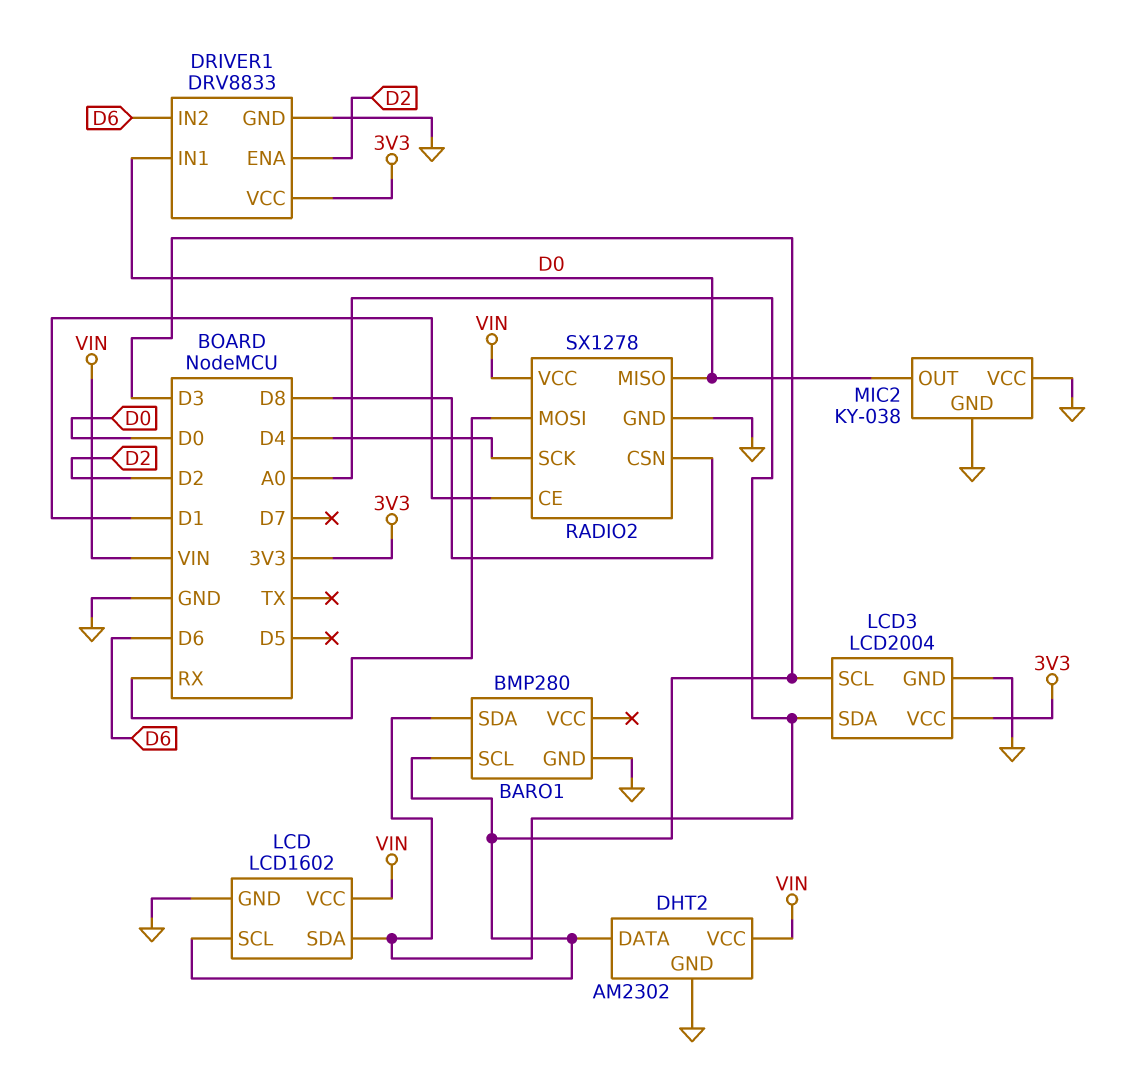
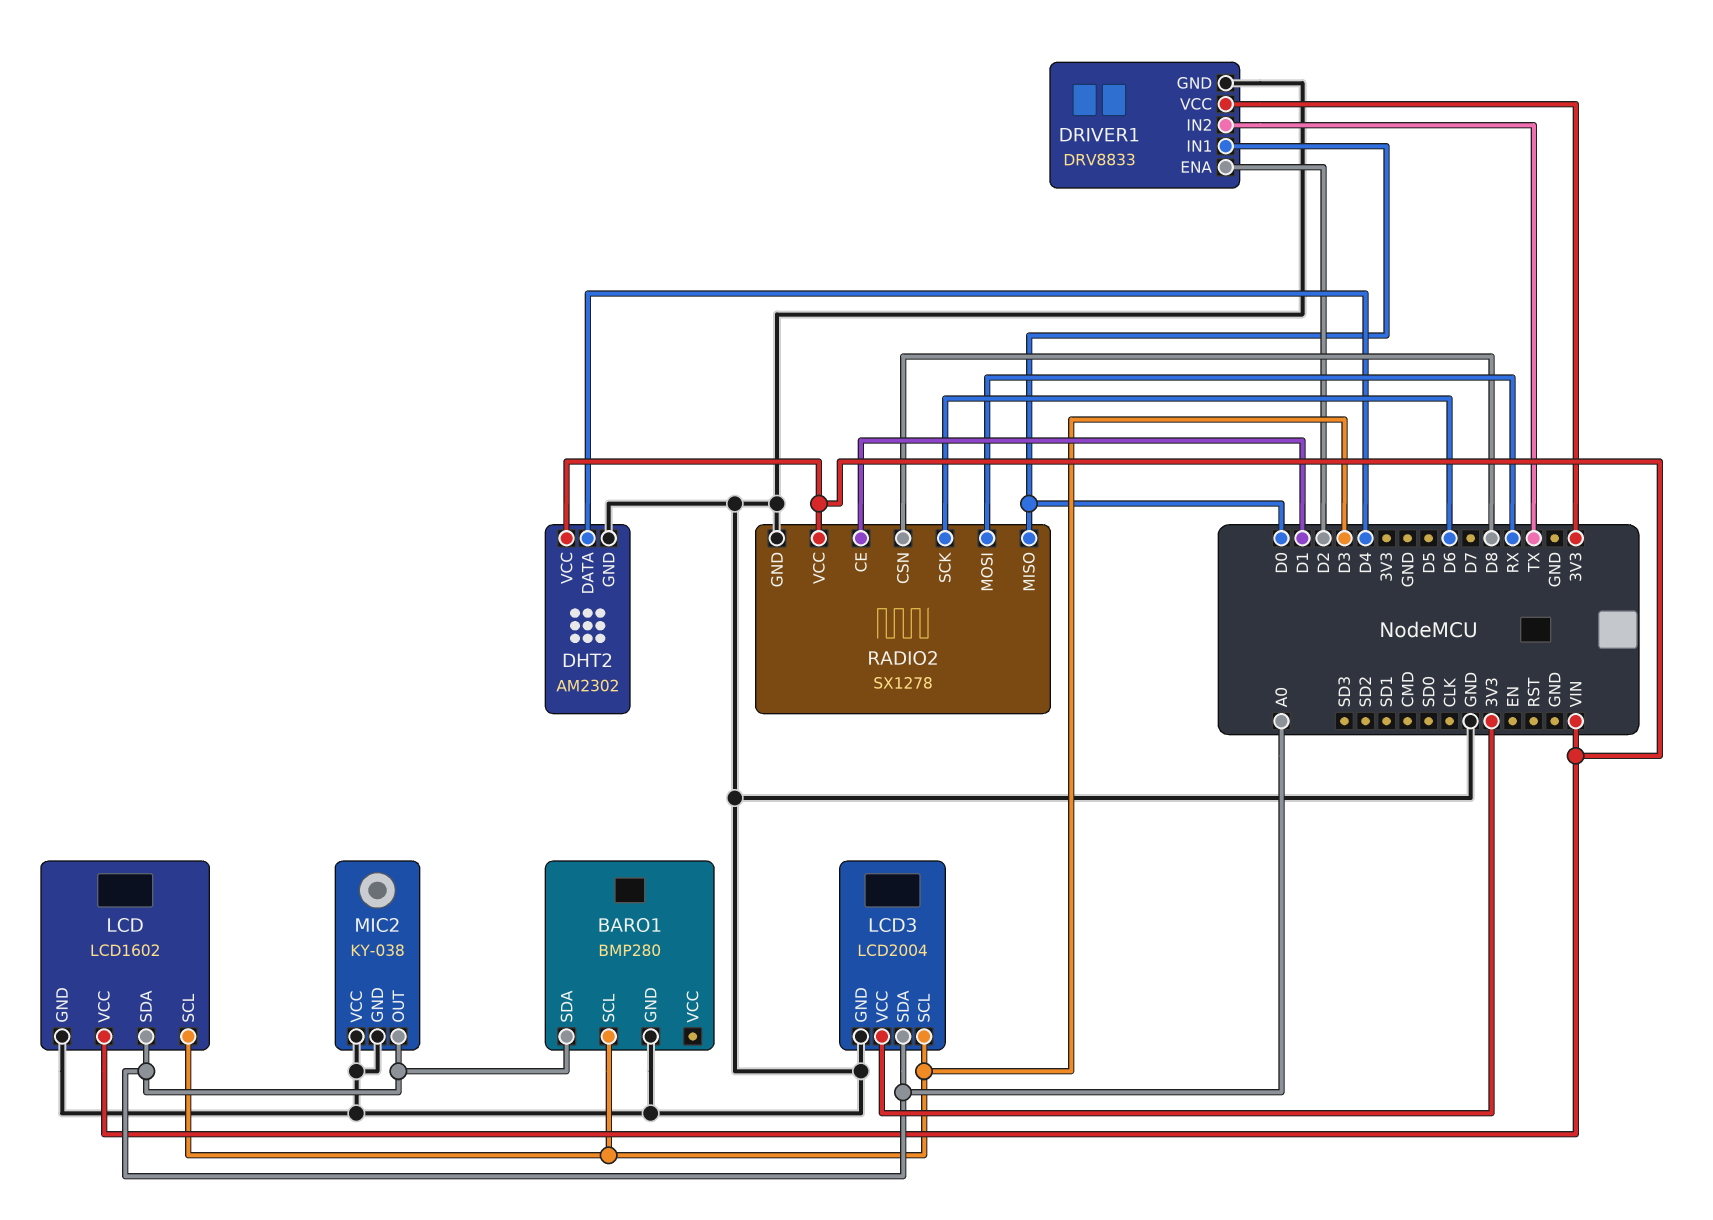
DHT2 pin DATA: D3 -> D4
DRIVER1 pin IN2: D6 -> TX
MIC2 pin OUT: D0 -> A0
RADIO2 pin SCK: D4 -> D6

